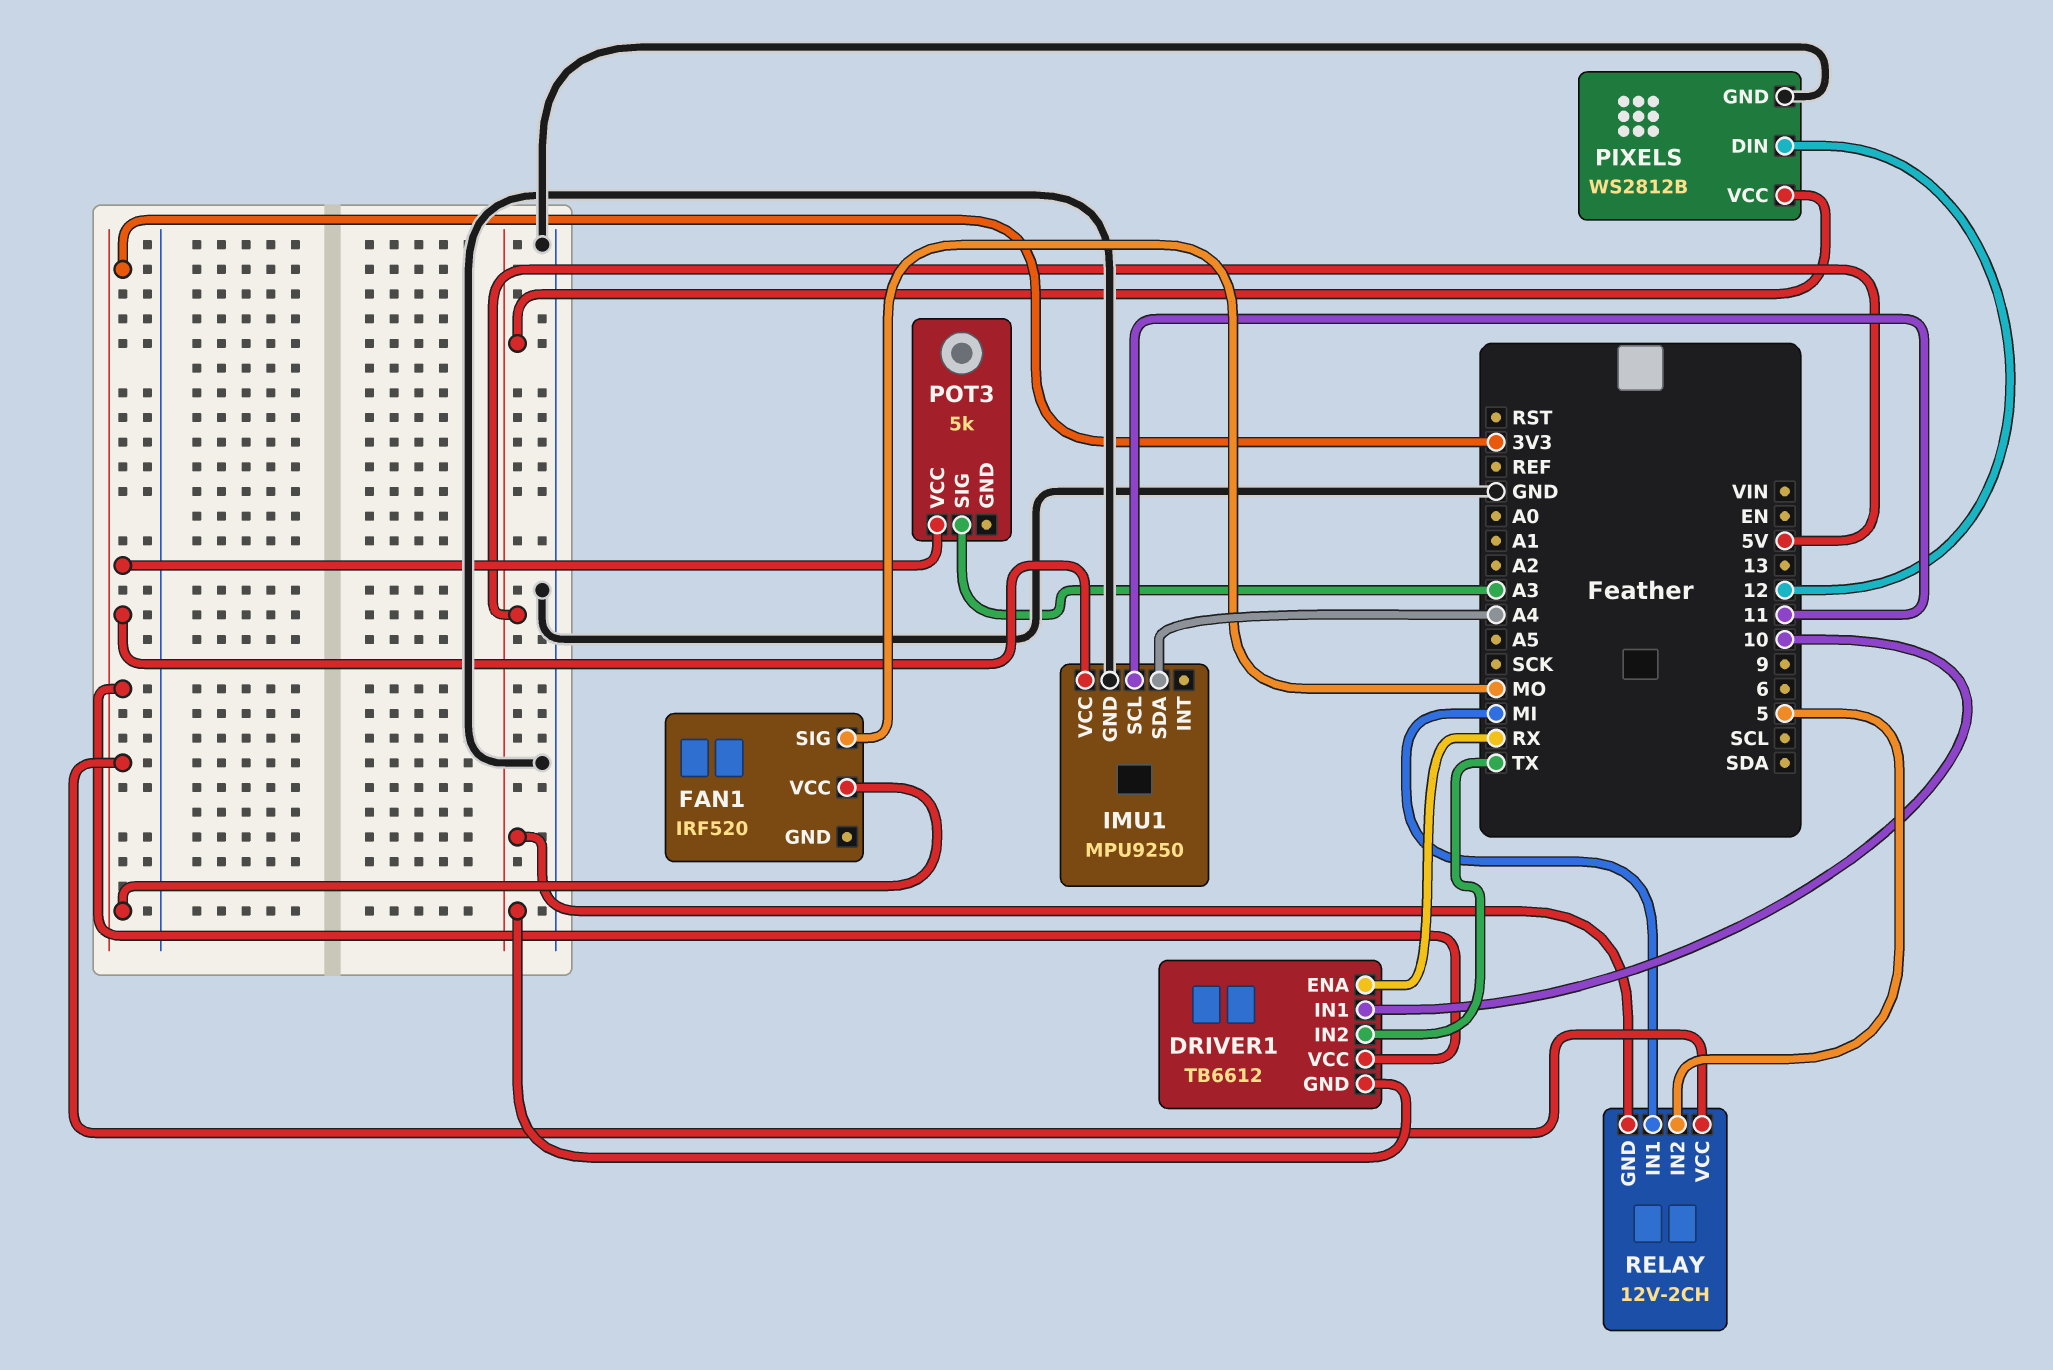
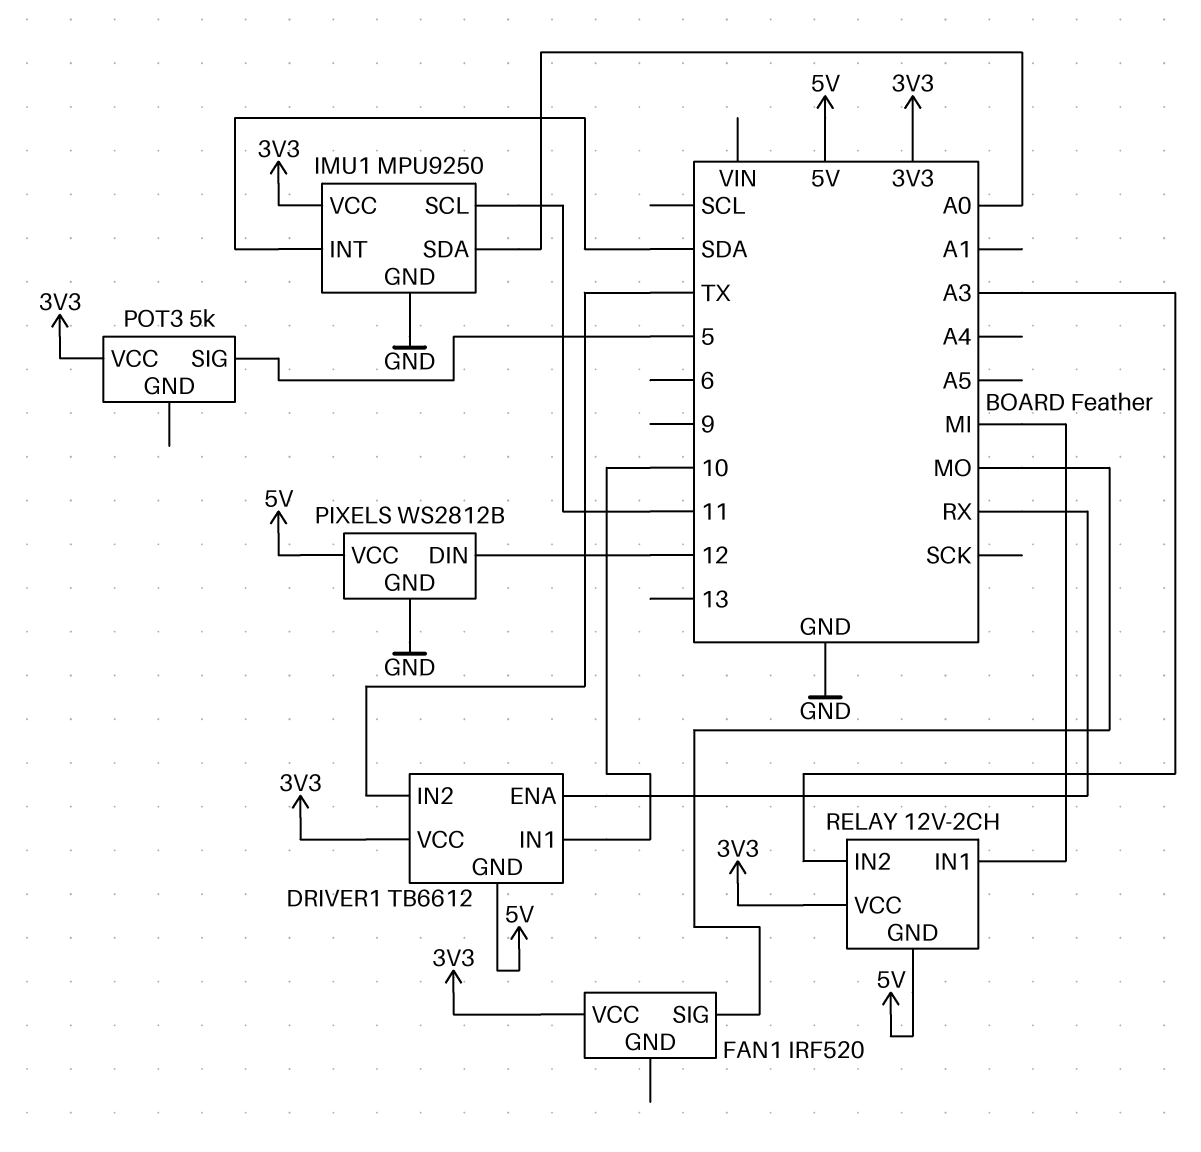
IMU1 pin INT: none -> SDA
IMU1 pin SDA: A4 -> A0
POT3 pin SIG: A3 -> 5
RELAY pin IN2: 5 -> A3

